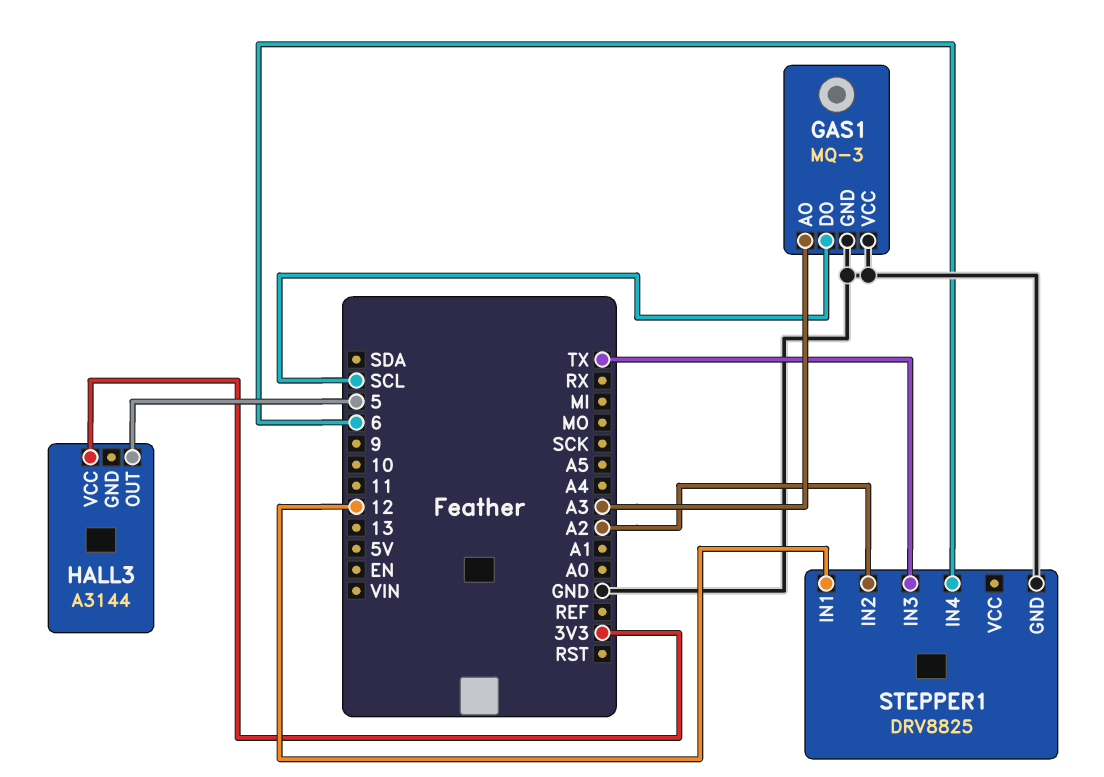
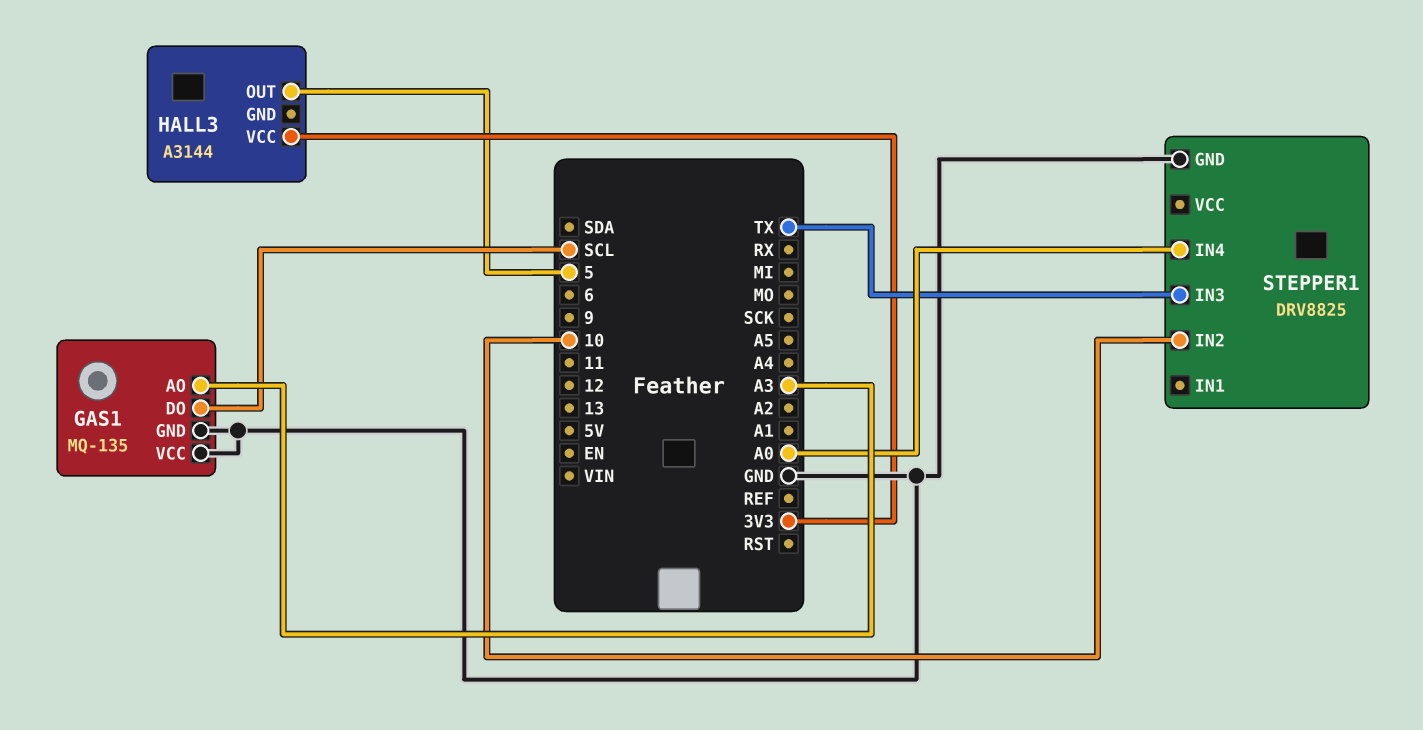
GAS1: MQ-3 -> MQ-135
STEPPER1 pin IN1: 12 -> none
STEPPER1 pin IN2: A2 -> 10
STEPPER1 pin IN4: 6 -> A0

